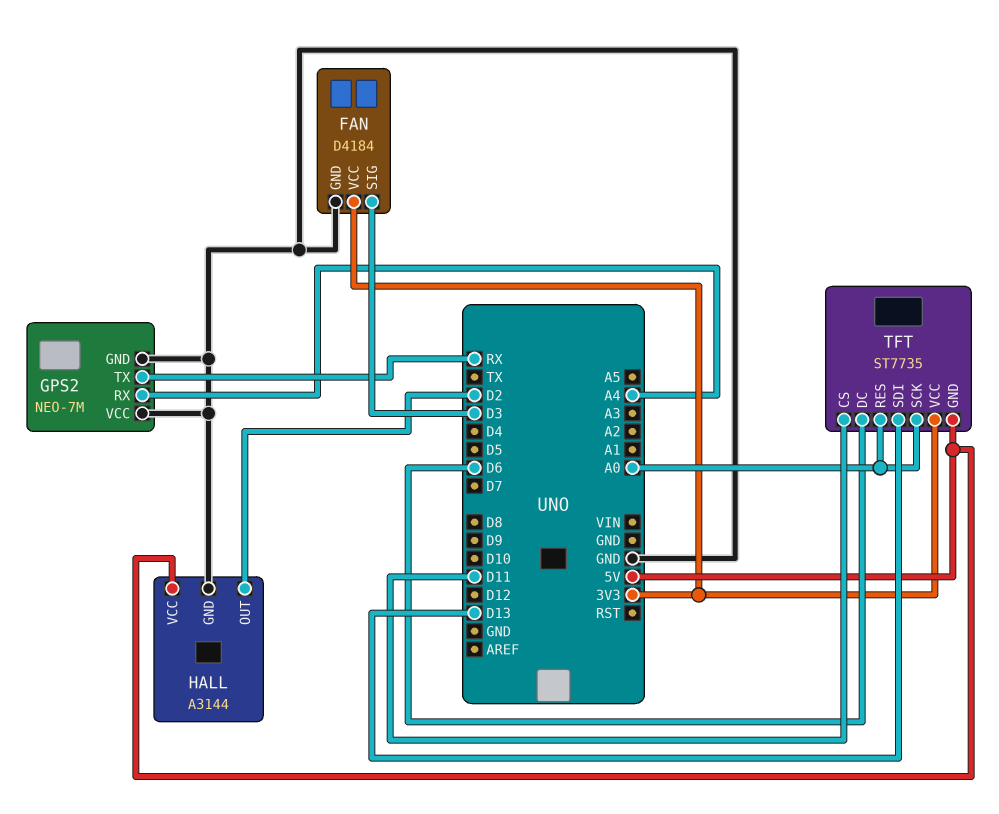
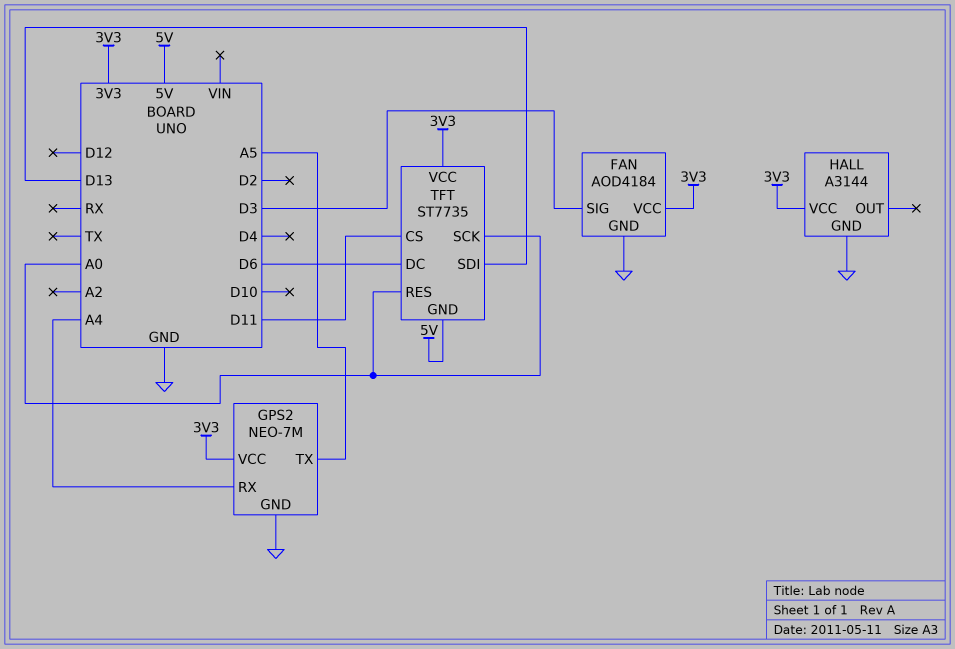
FAN: D4184 -> AOD4184
GPS2 pin TX: RX -> A5
GPS2 pin VCC: GND -> 3V3
HALL pin OUT: D2 -> none
HALL pin VCC: 5V -> 3V3

